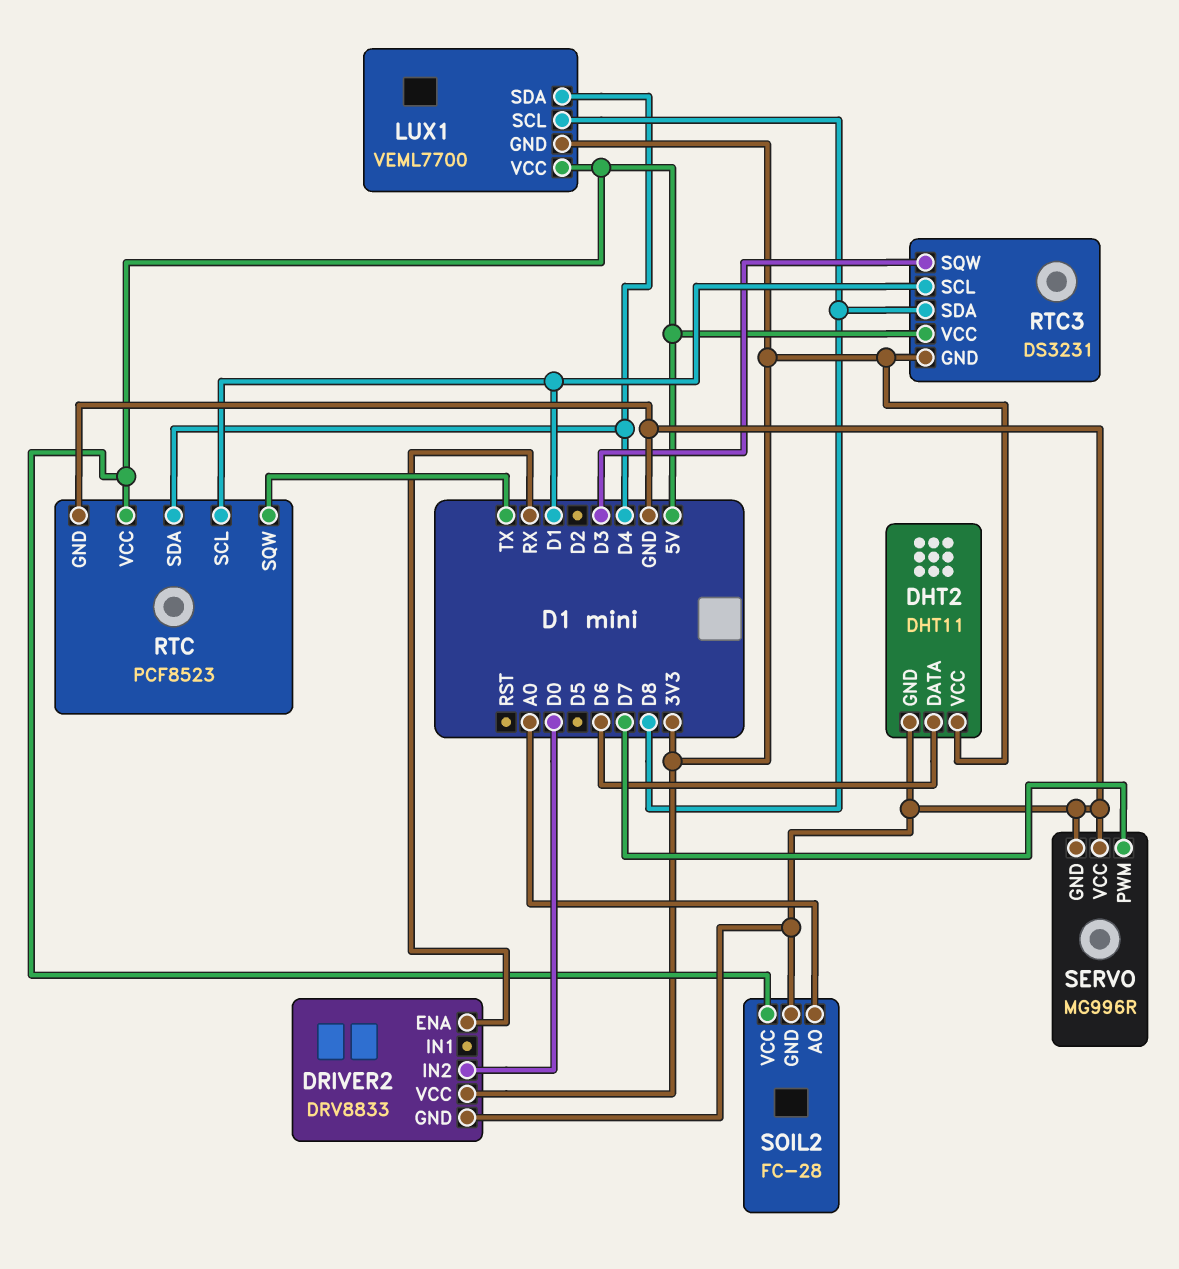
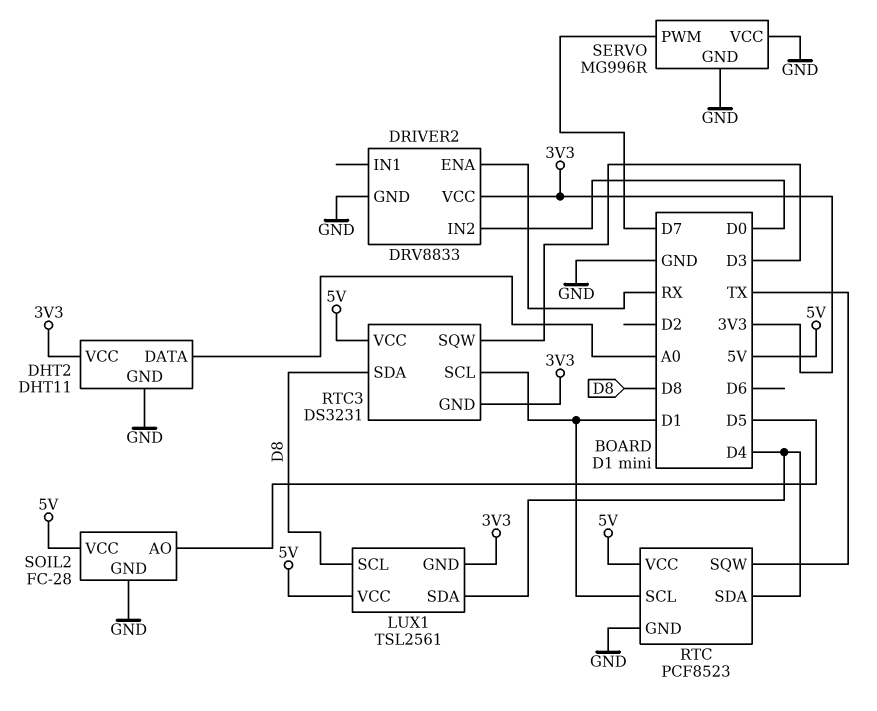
DHT2 pin DATA: D6 -> A0
LUX1: VEML7700 -> TSL2561
SOIL2 pin AO: A0 -> D5

